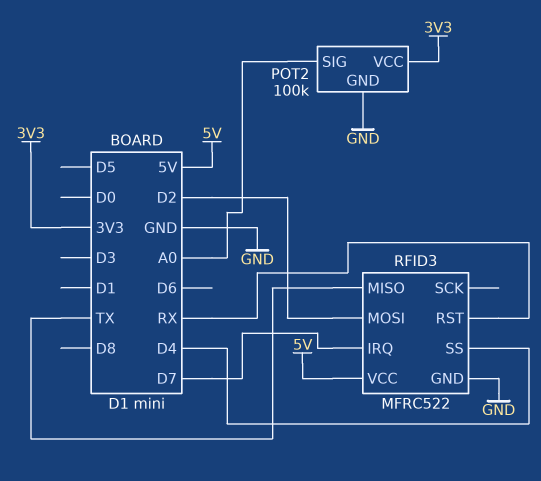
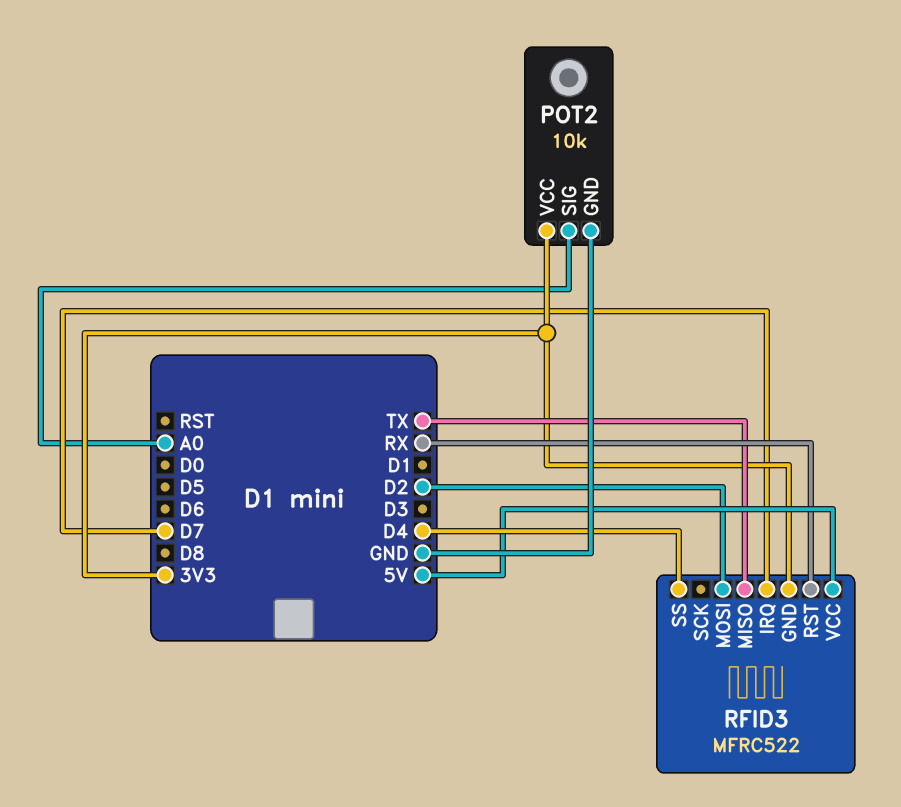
POT2: 100k -> 10k
RFID3 pin GND: GND -> 3V3

